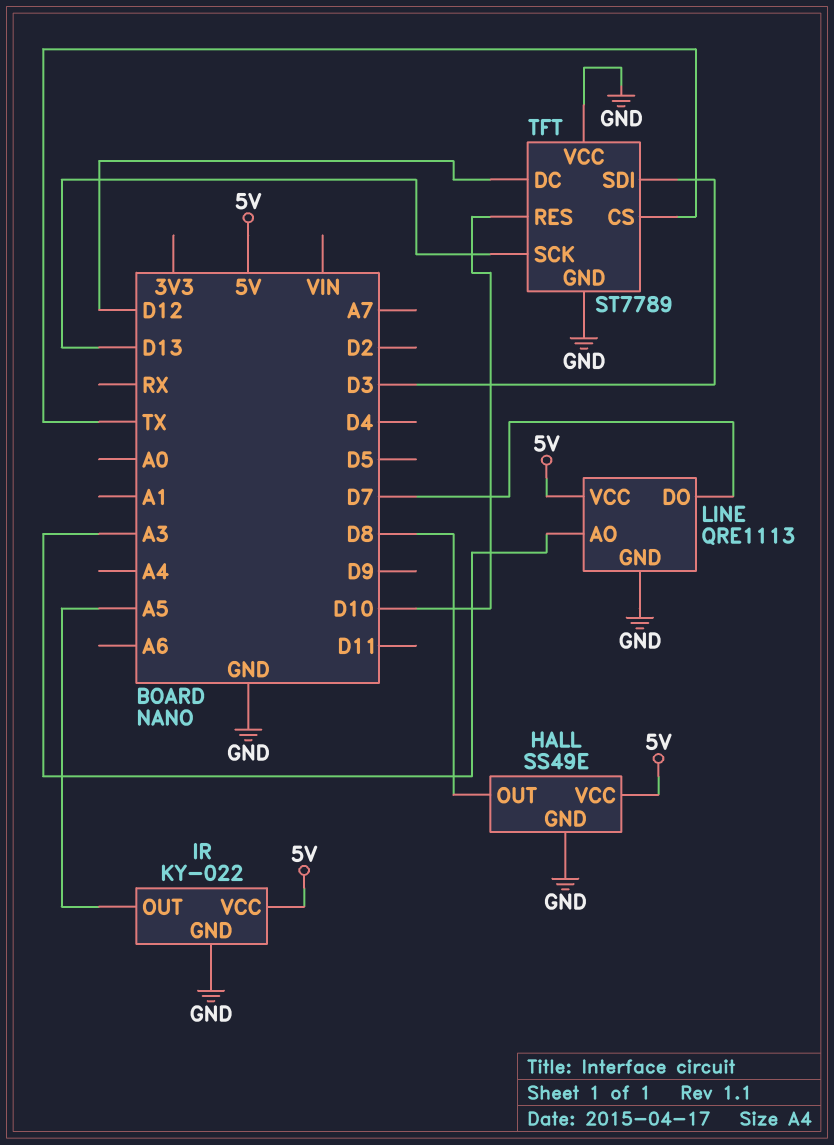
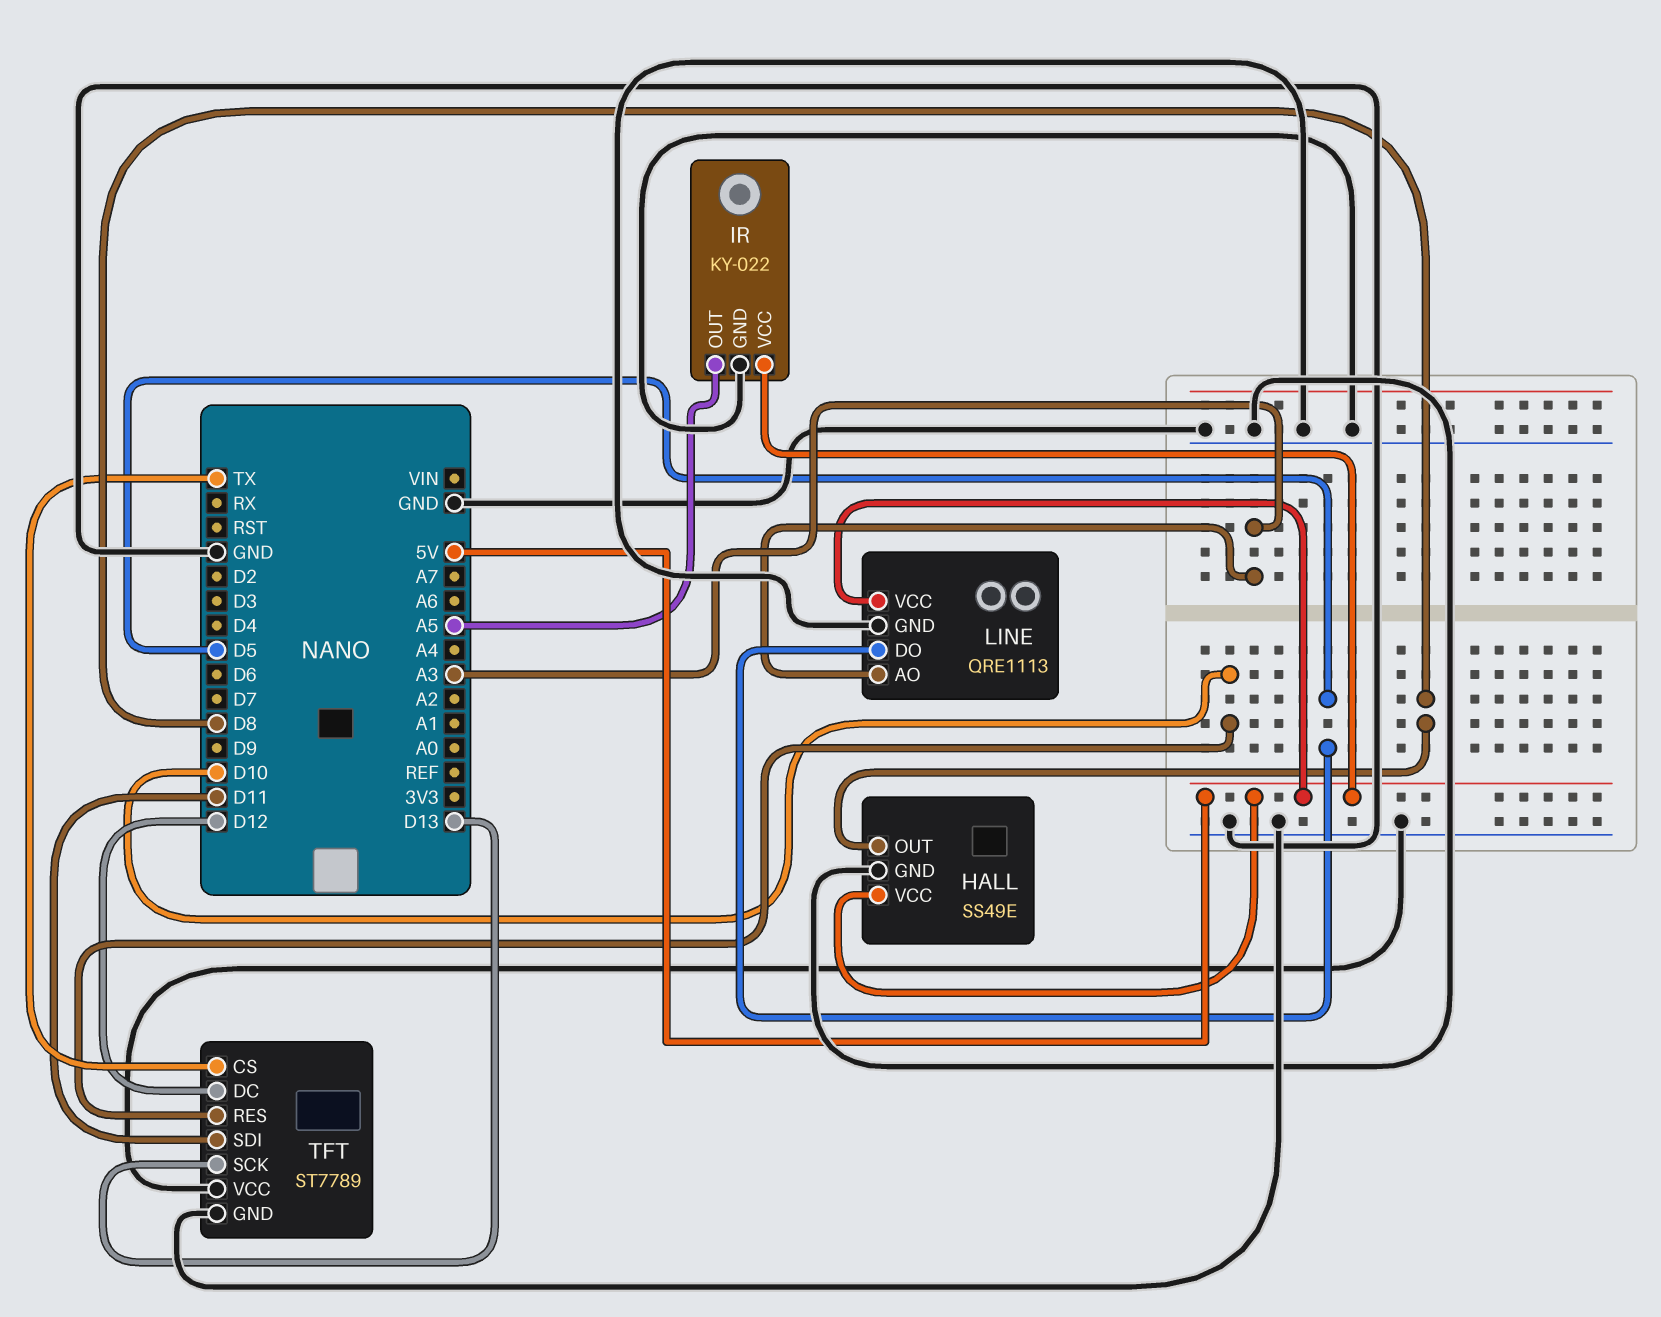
LINE pin DO: D7 -> D5
TFT pin SDI: D3 -> D11

